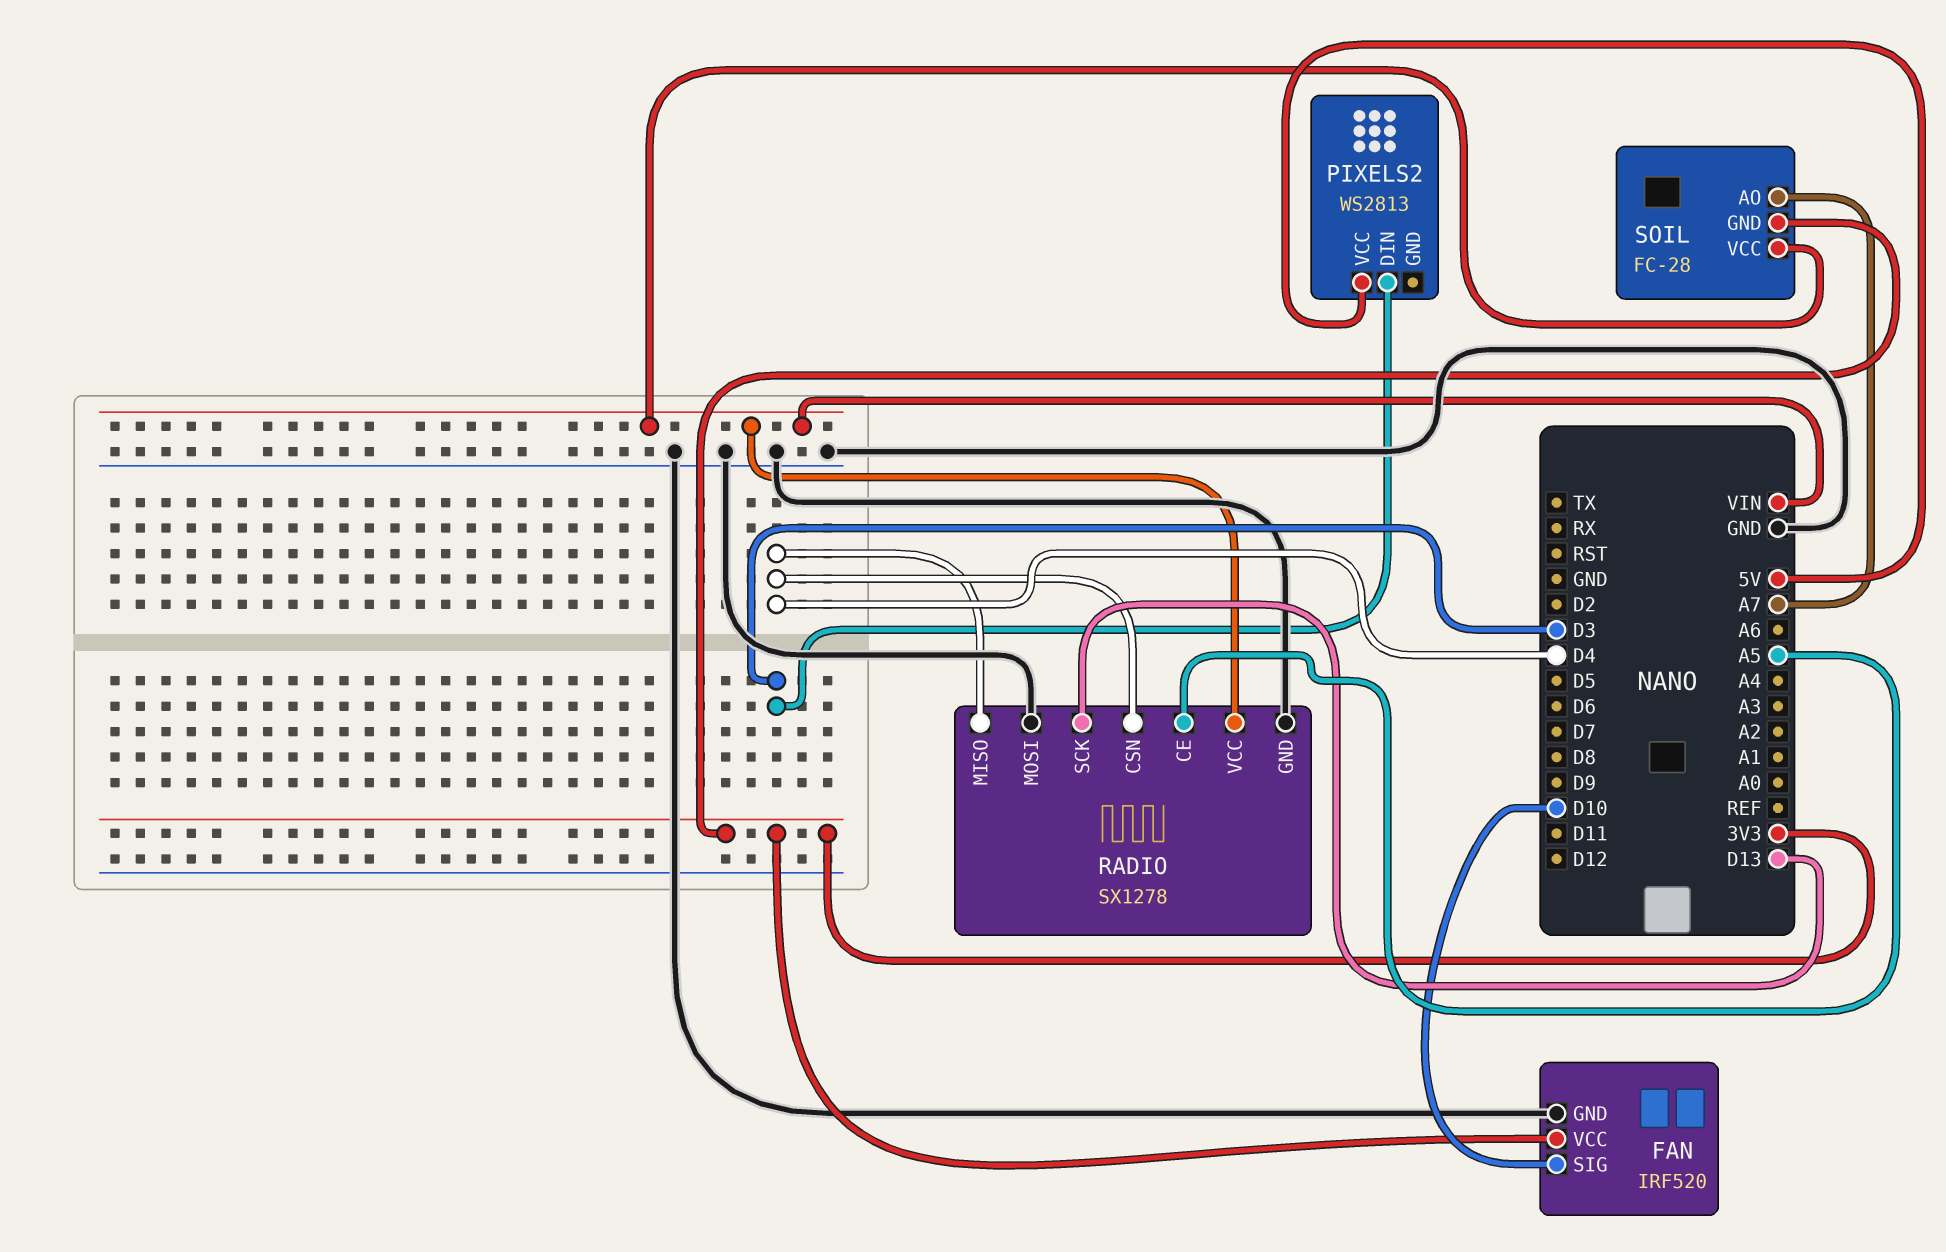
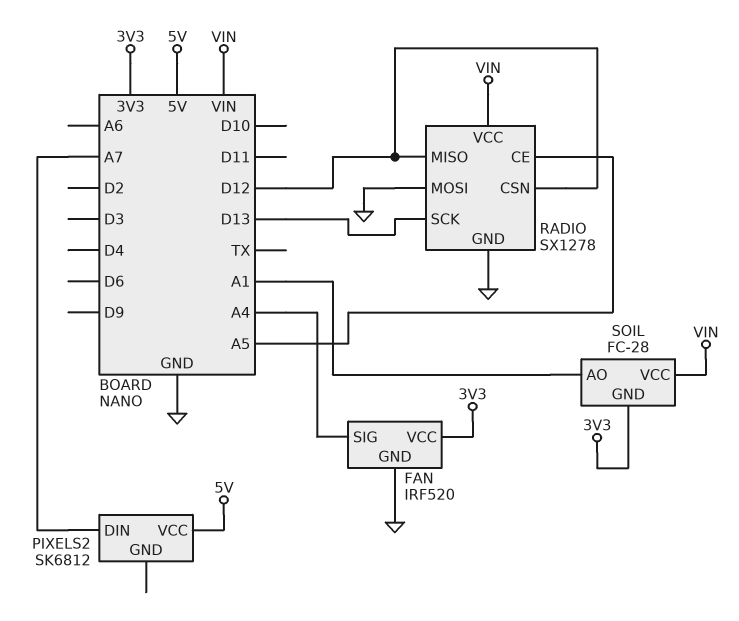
FAN pin SIG: D10 -> A4
PIXELS2: WS2813 -> SK6812
PIXELS2 pin DIN: D3 -> A7
RADIO pin CSN: D4 -> D12
RADIO pin MISO: D4 -> D12
SOIL pin AO: A7 -> A1

